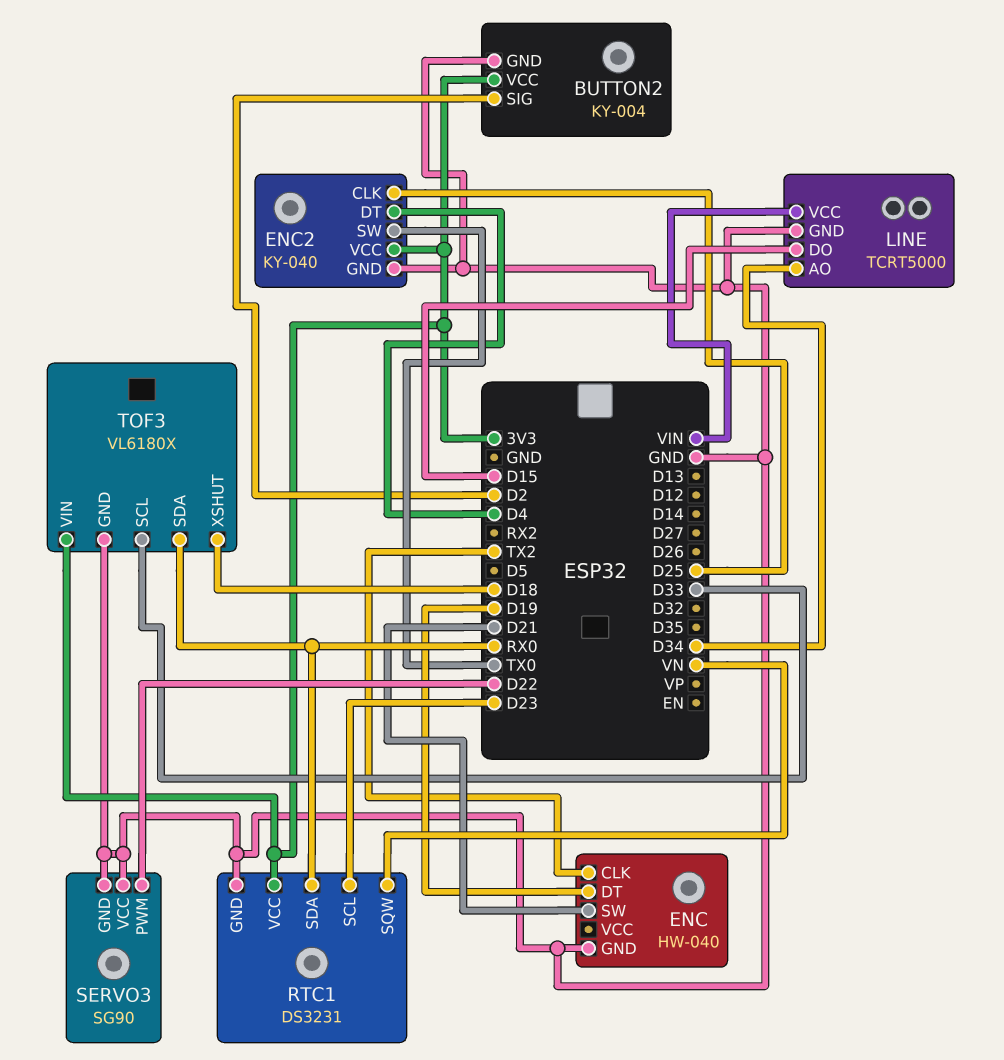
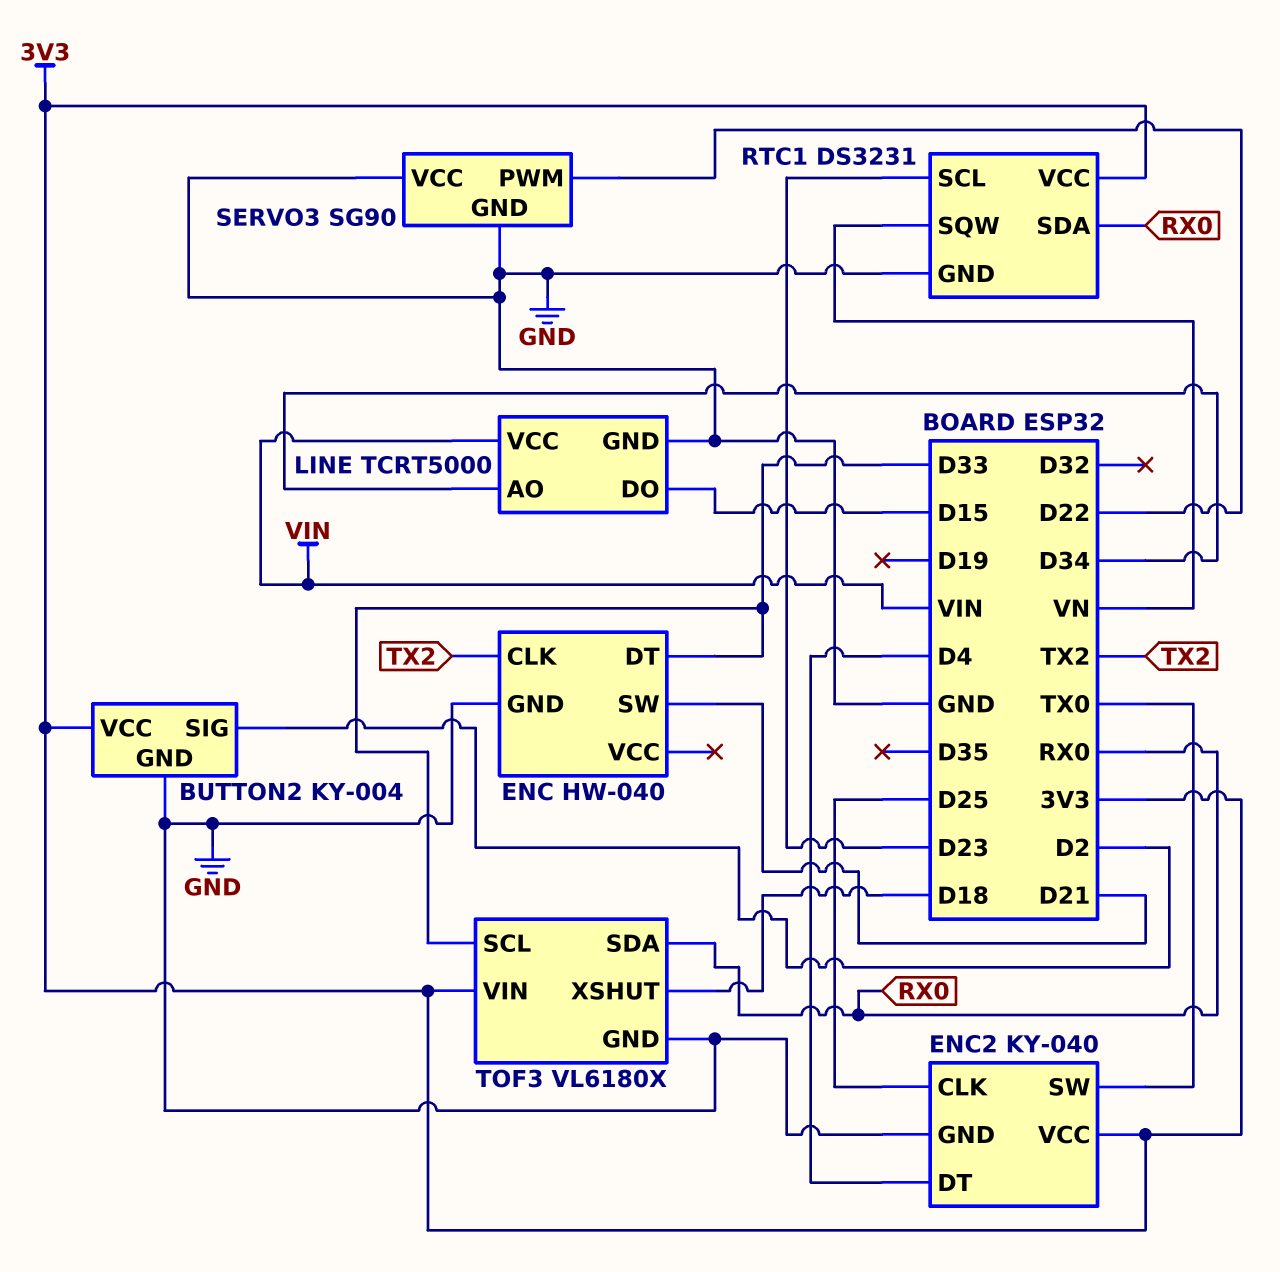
ENC pin DT: D19 -> D33

